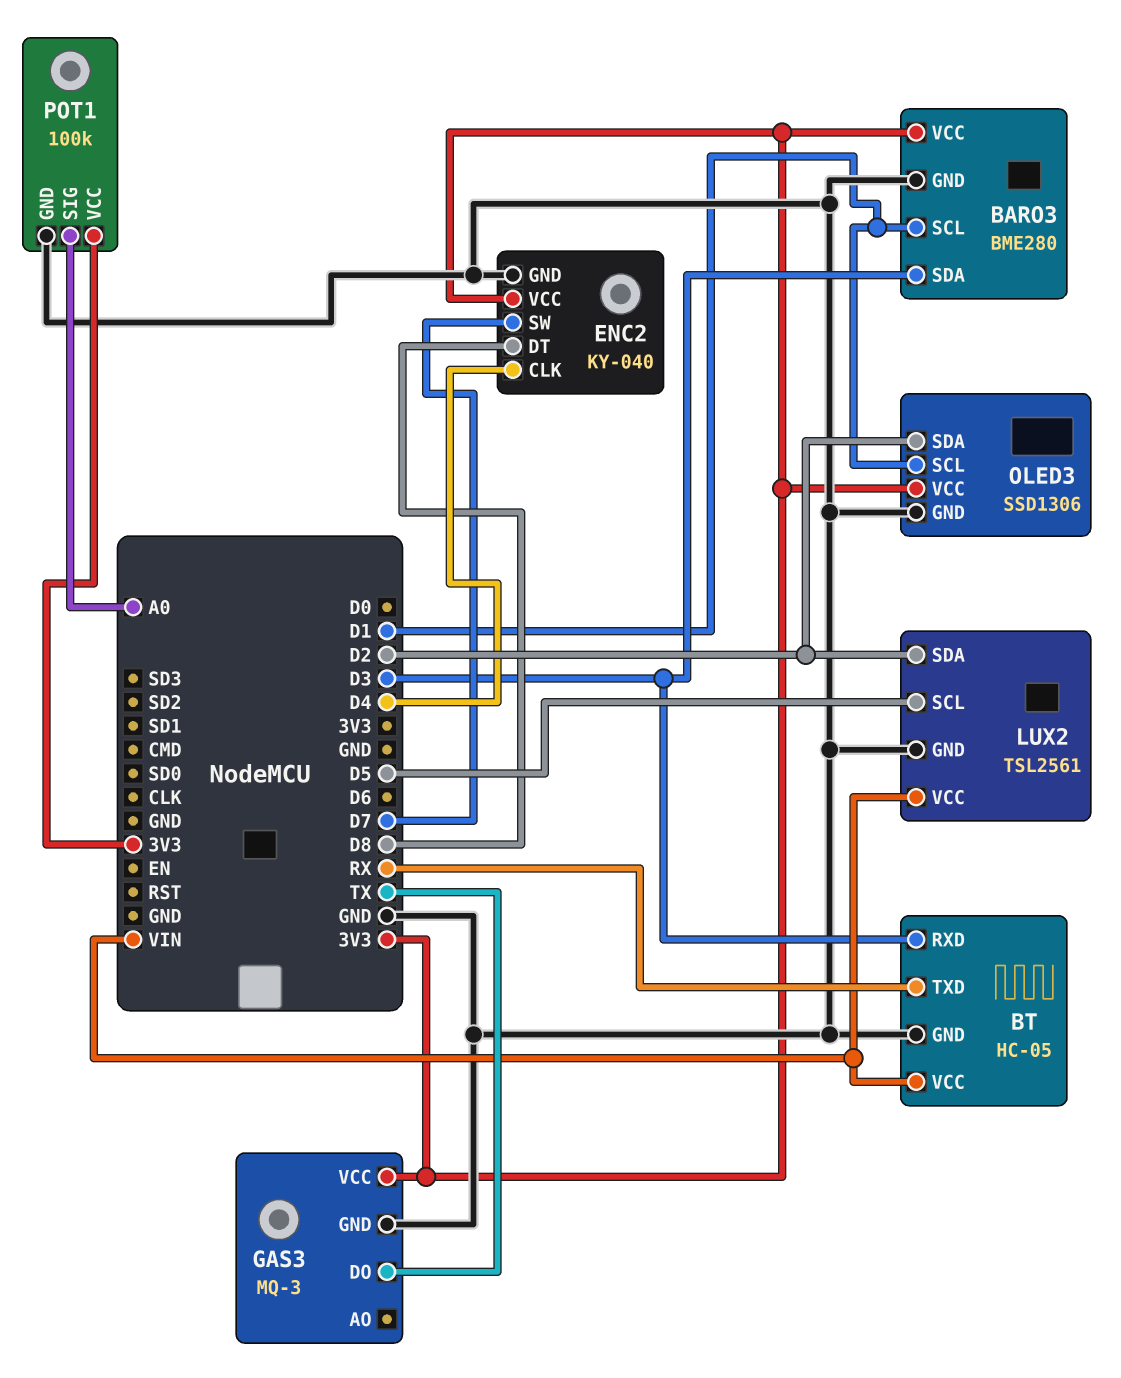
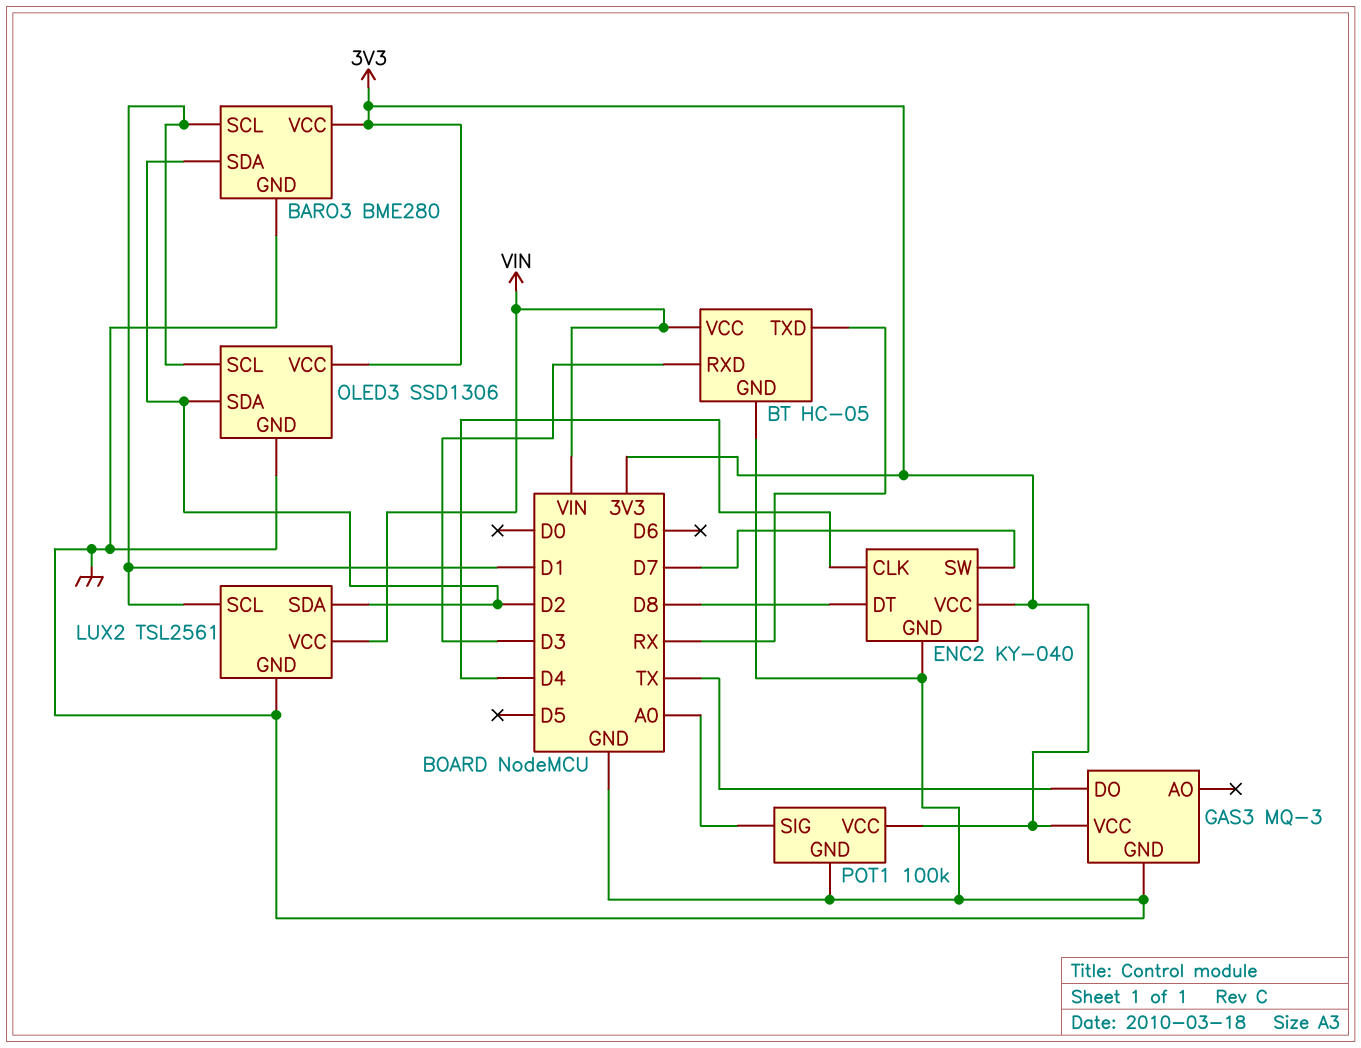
BARO3 pin SDA: D3 -> D2
LUX2 pin SCL: D5 -> D1

